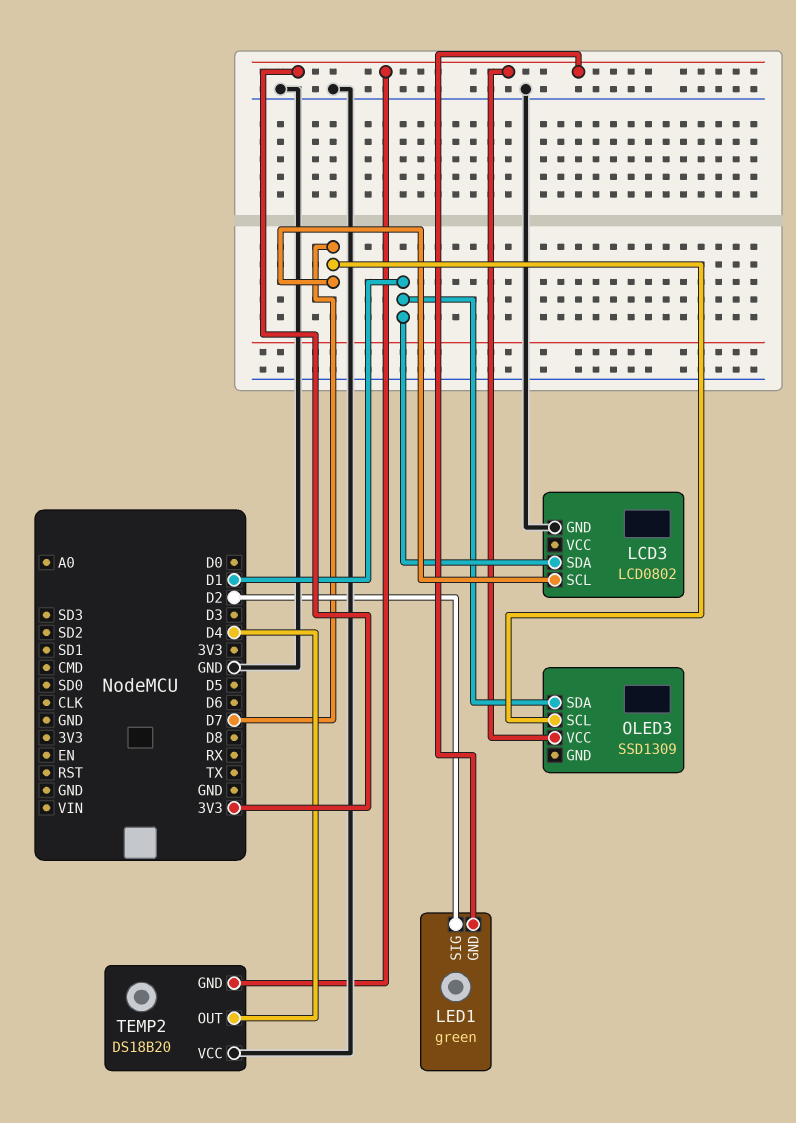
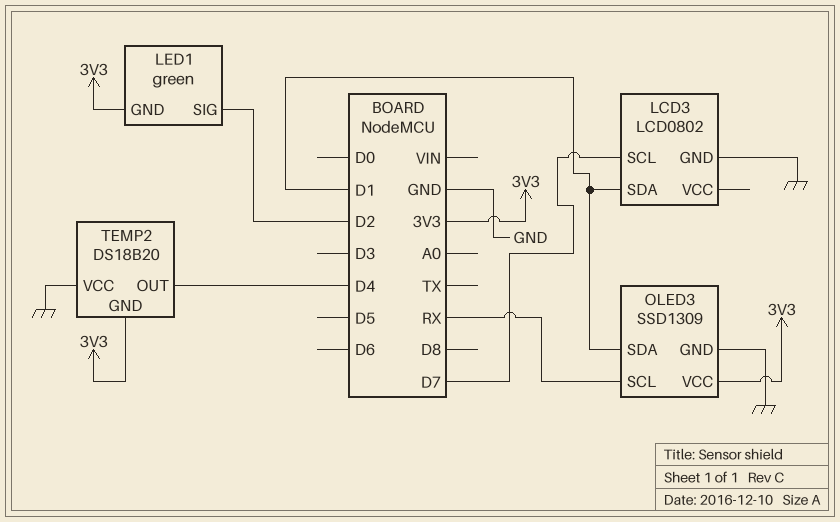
OLED3 pin GND: none -> GND
OLED3 pin SCL: D7 -> RX

